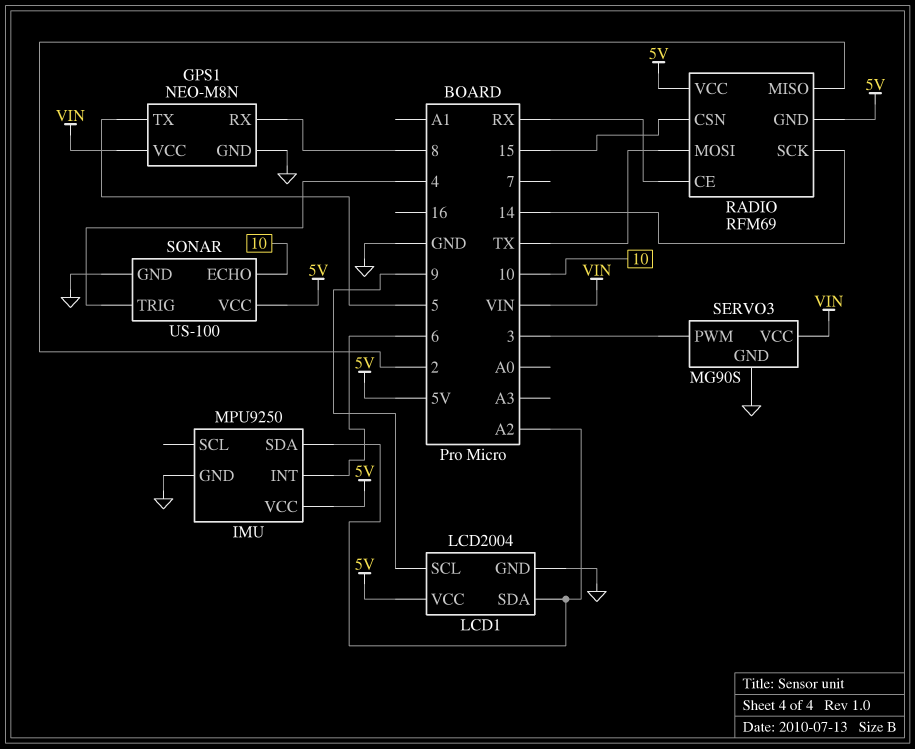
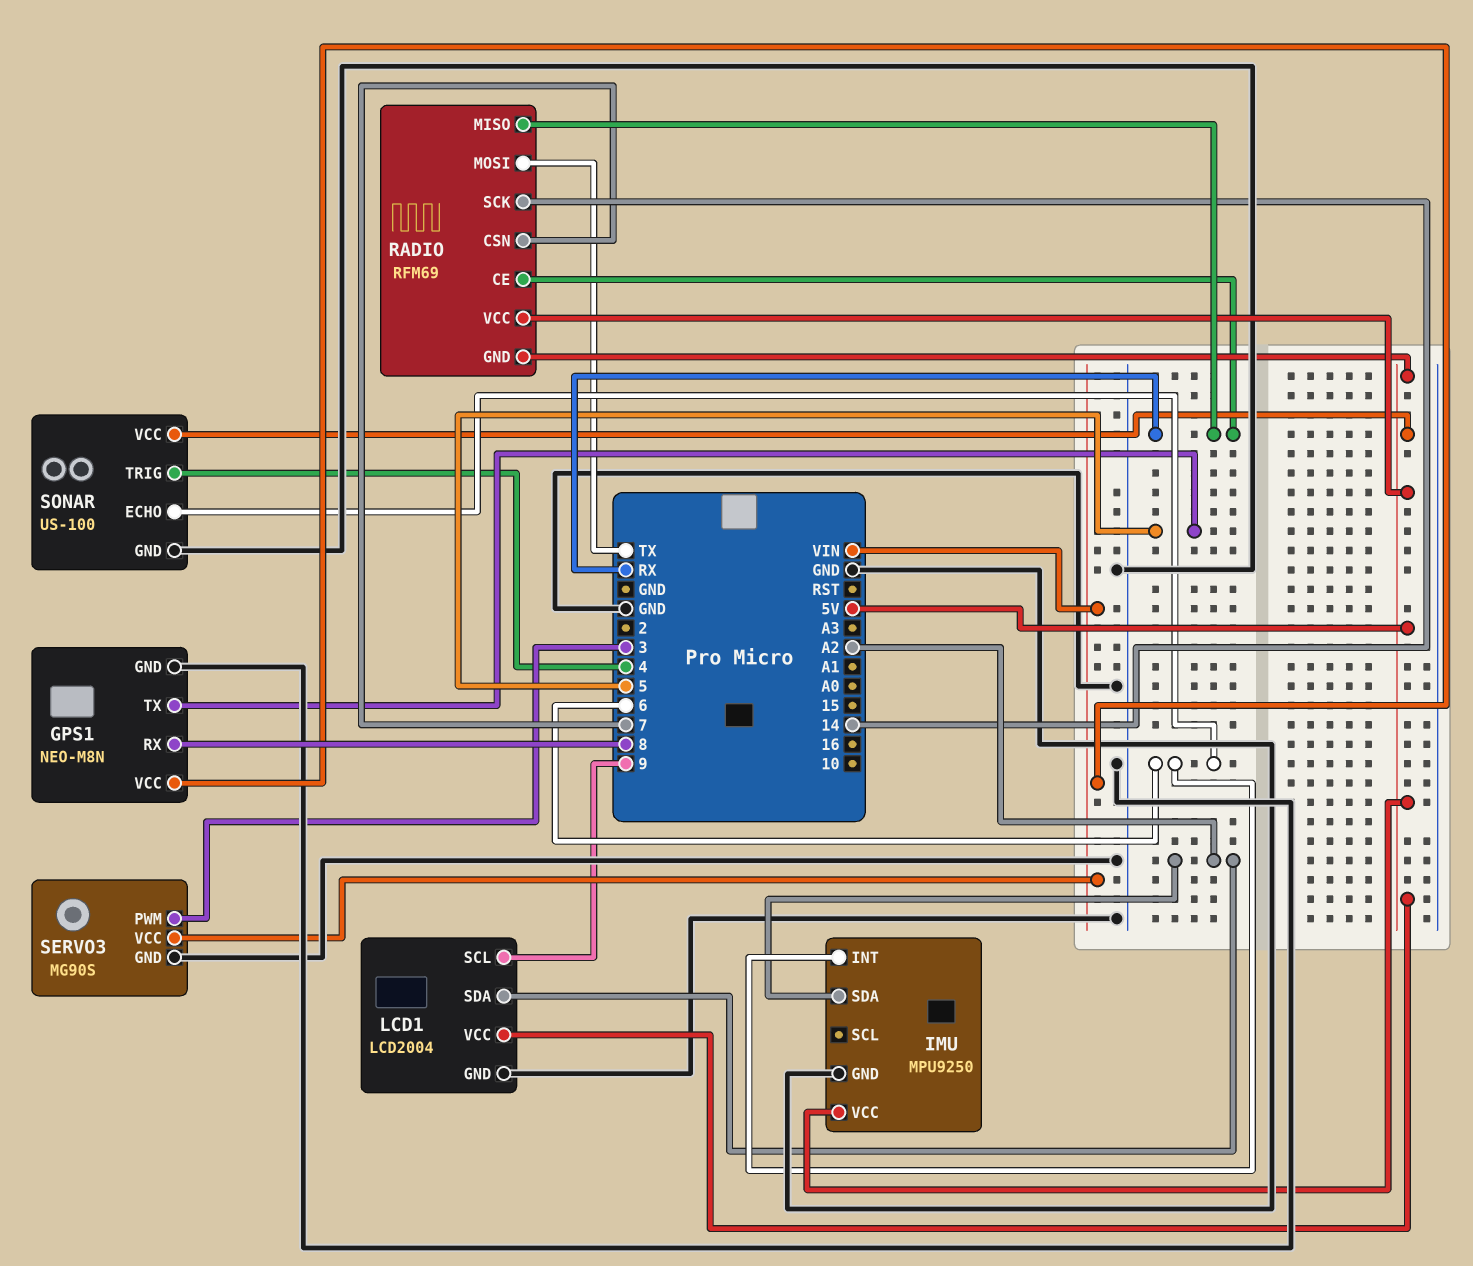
RADIO pin CSN: 15 -> 7
RADIO pin MISO: 2 -> RX
SONAR pin ECHO: 10 -> 6

